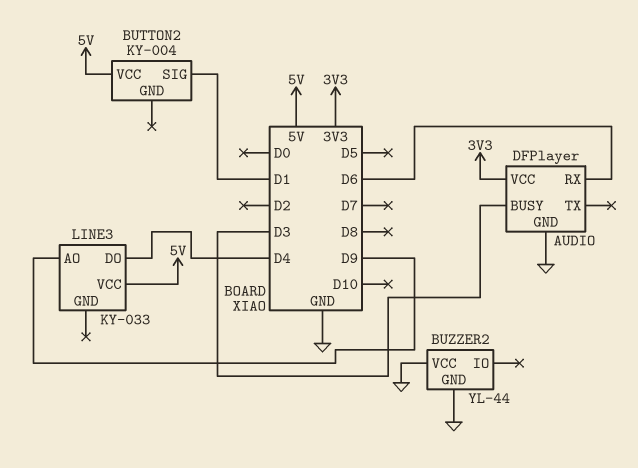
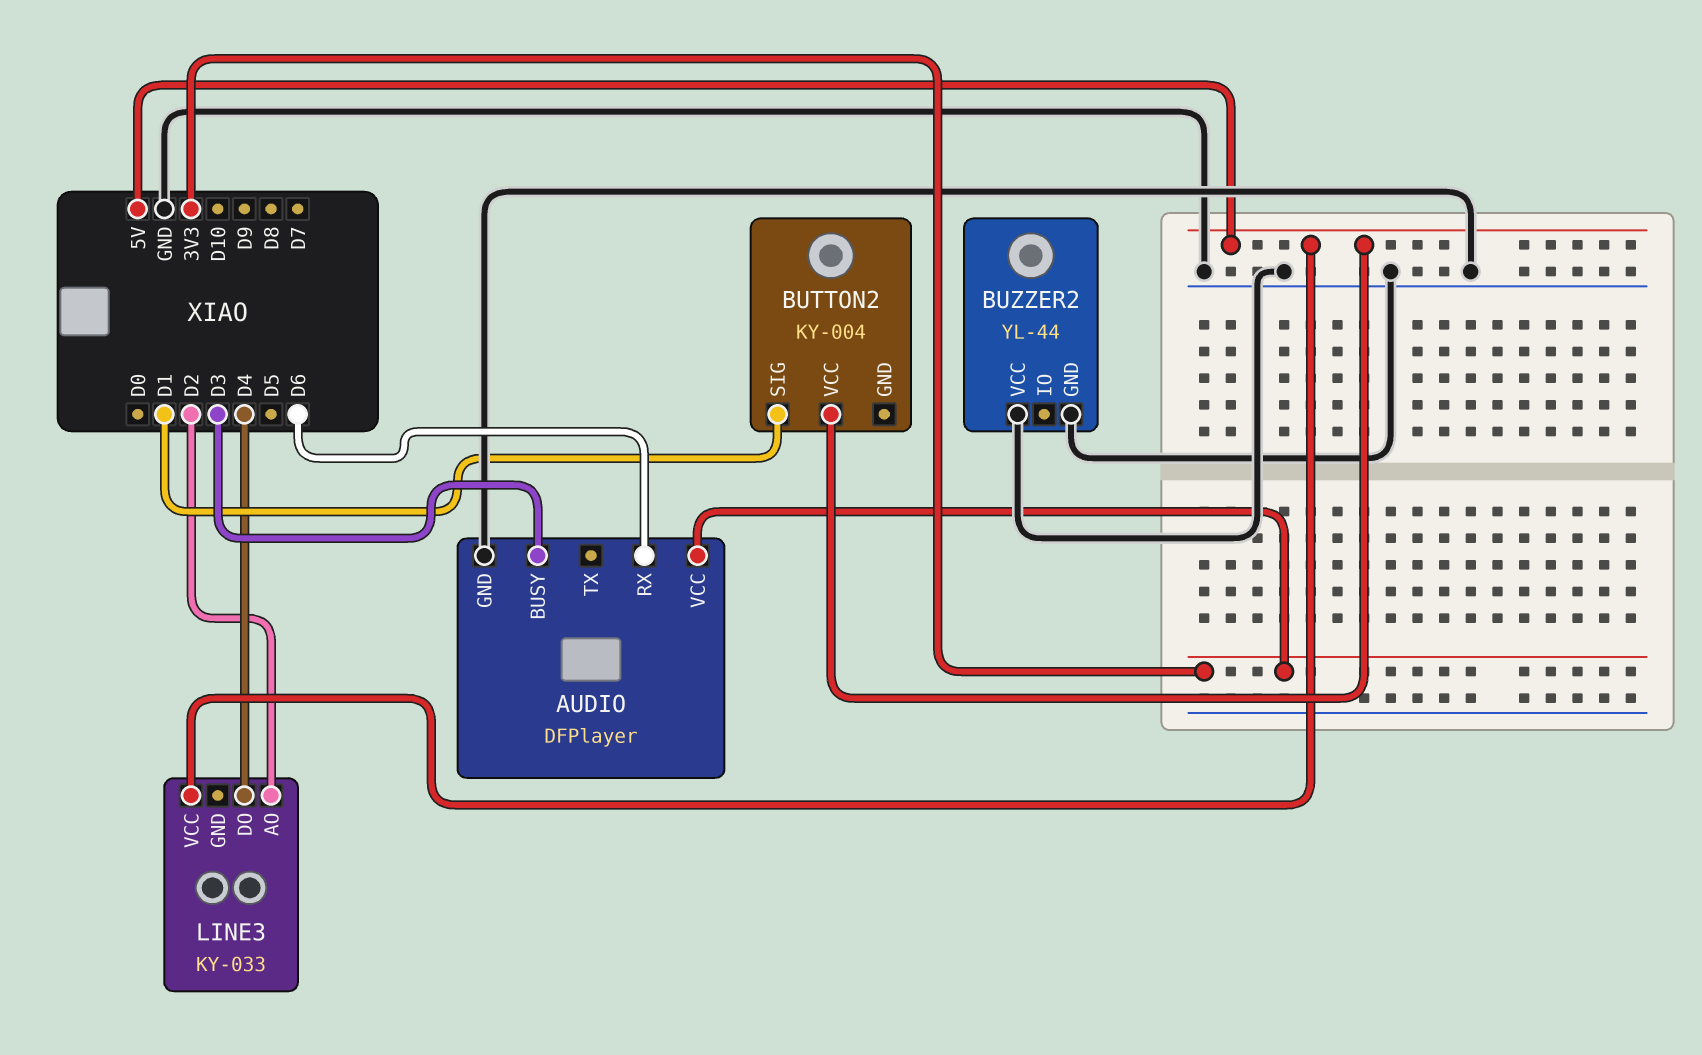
LINE3 pin AO: D9 -> D2

